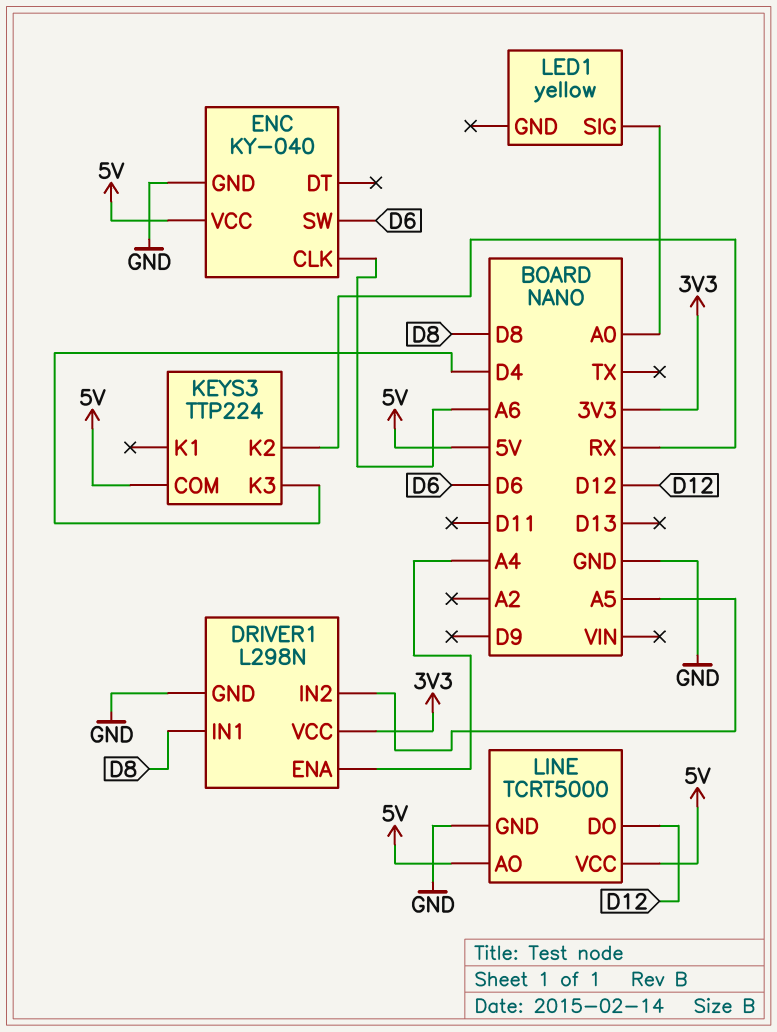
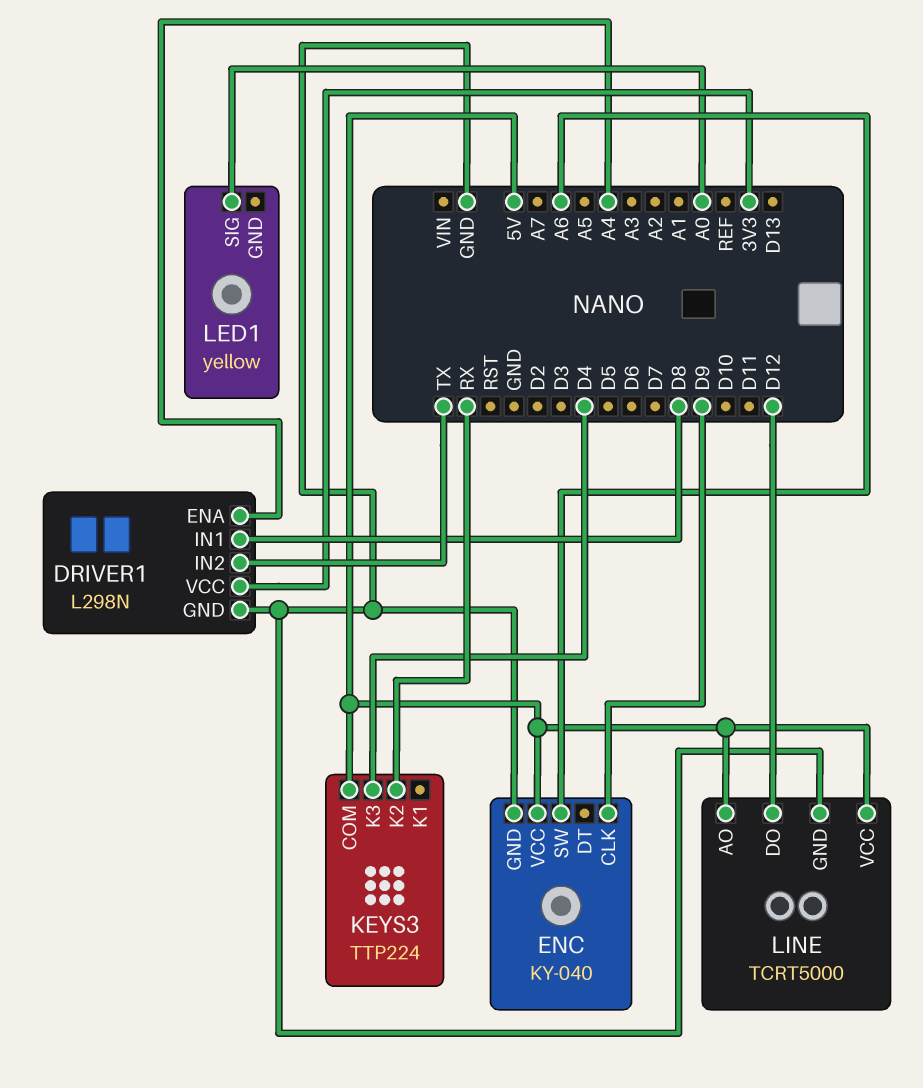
DRIVER1 pin IN2: A5 -> TX
ENC pin CLK: A6 -> D9
ENC pin SW: D6 -> A6

